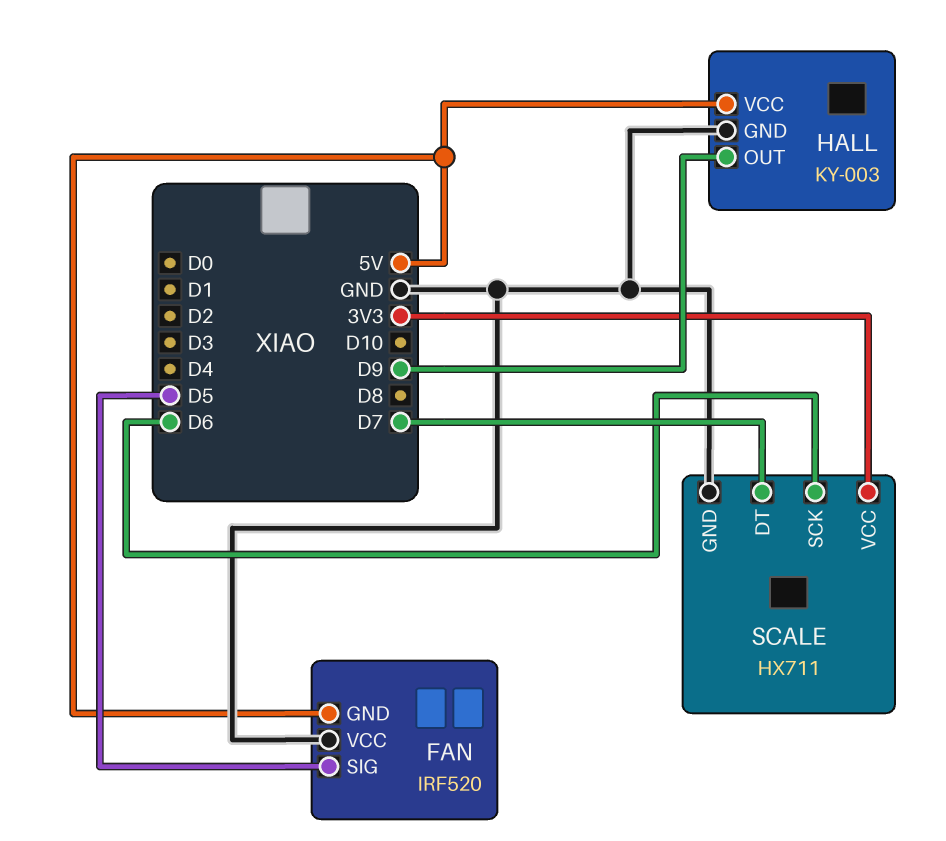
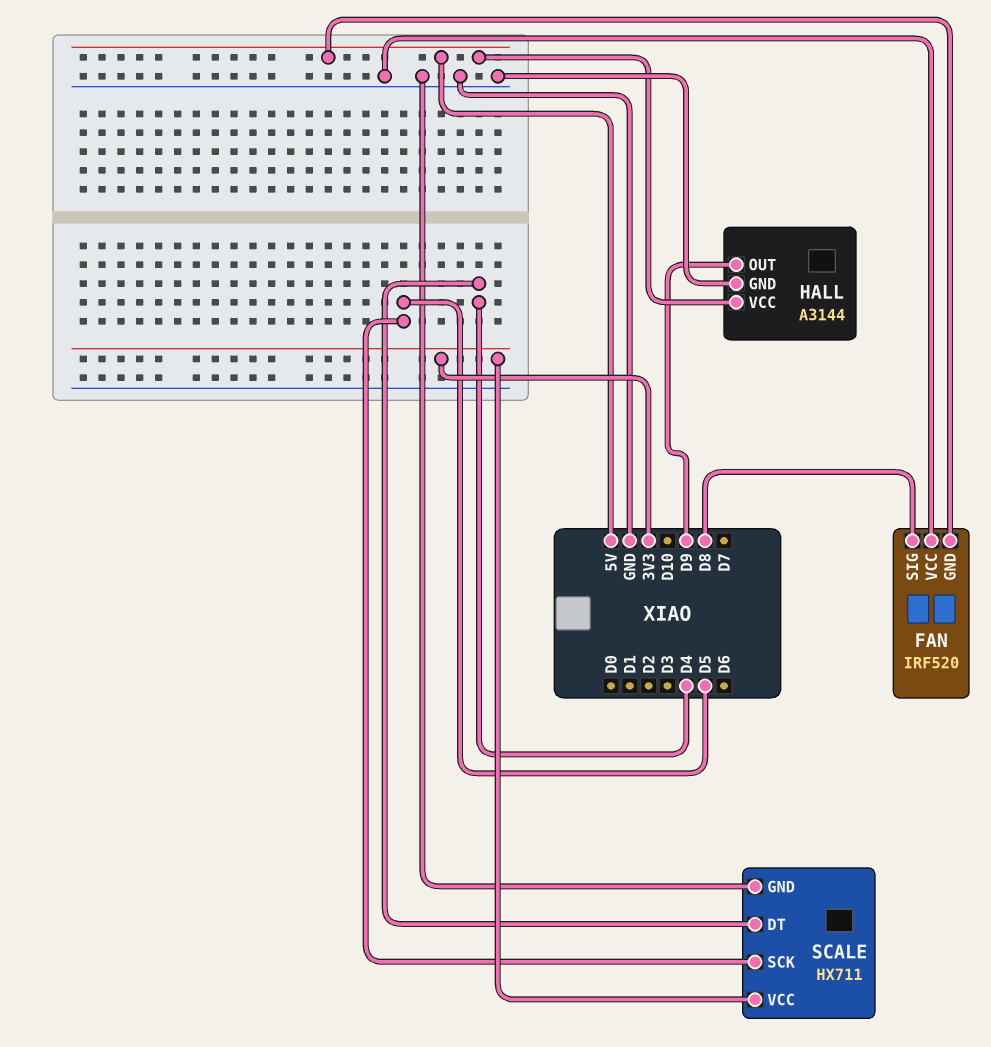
FAN pin SIG: D5 -> D8
HALL: KY-003 -> A3144
SCALE pin DT: D7 -> D4
SCALE pin SCK: D6 -> D5

